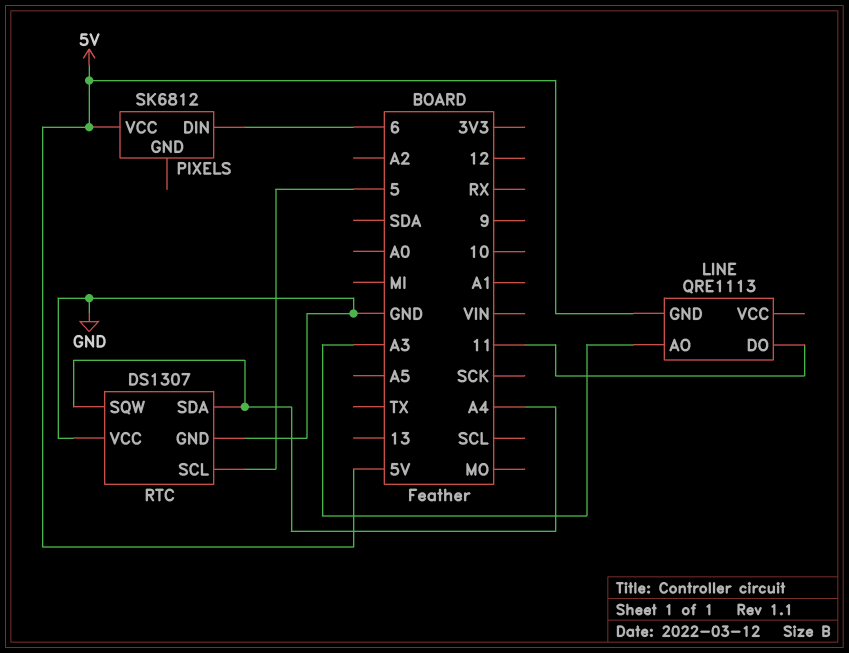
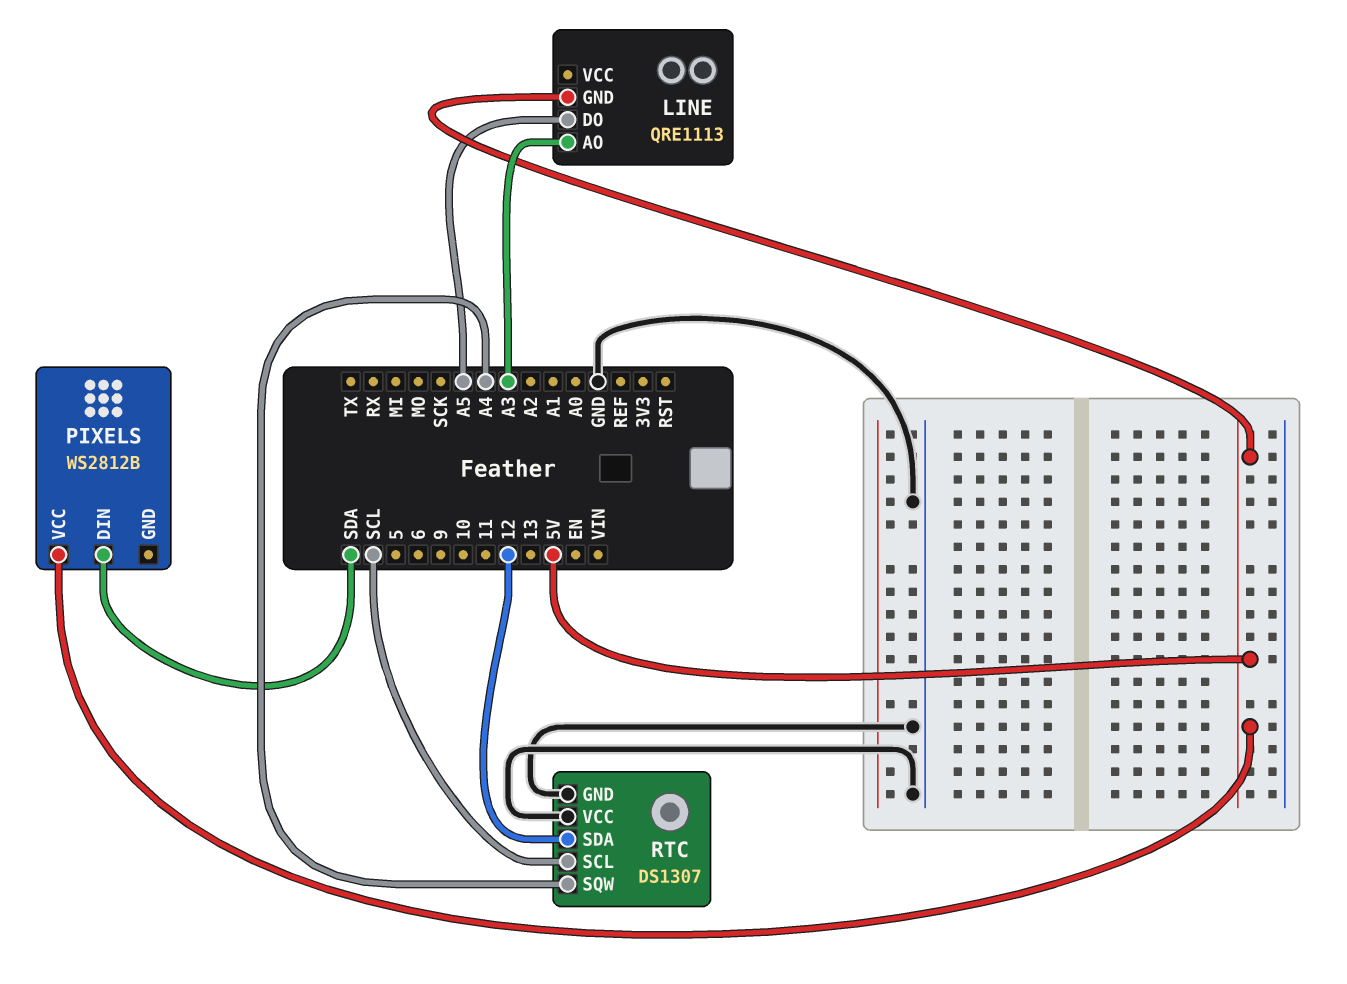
LINE pin DO: 11 -> A5
PIXELS: SK6812 -> WS2812B
PIXELS pin DIN: 6 -> SDA
RTC pin SCL: 5 -> SCL
RTC pin SDA: A4 -> 12

